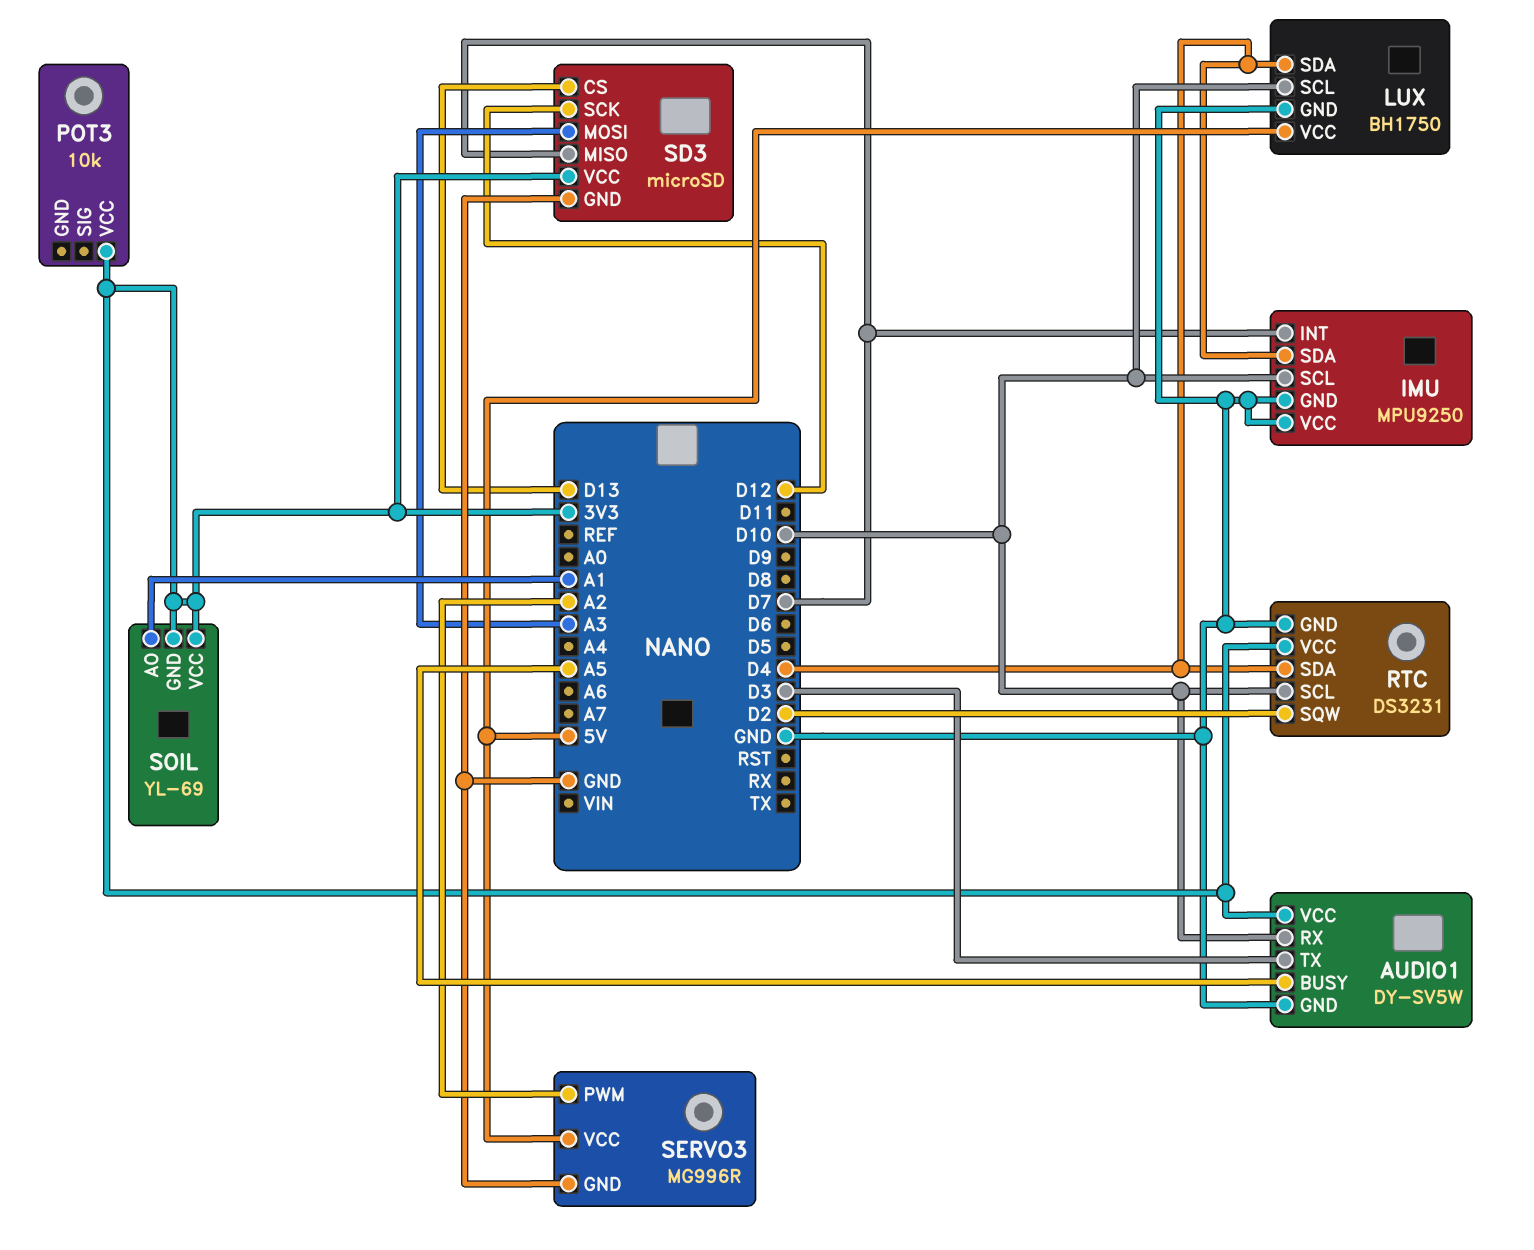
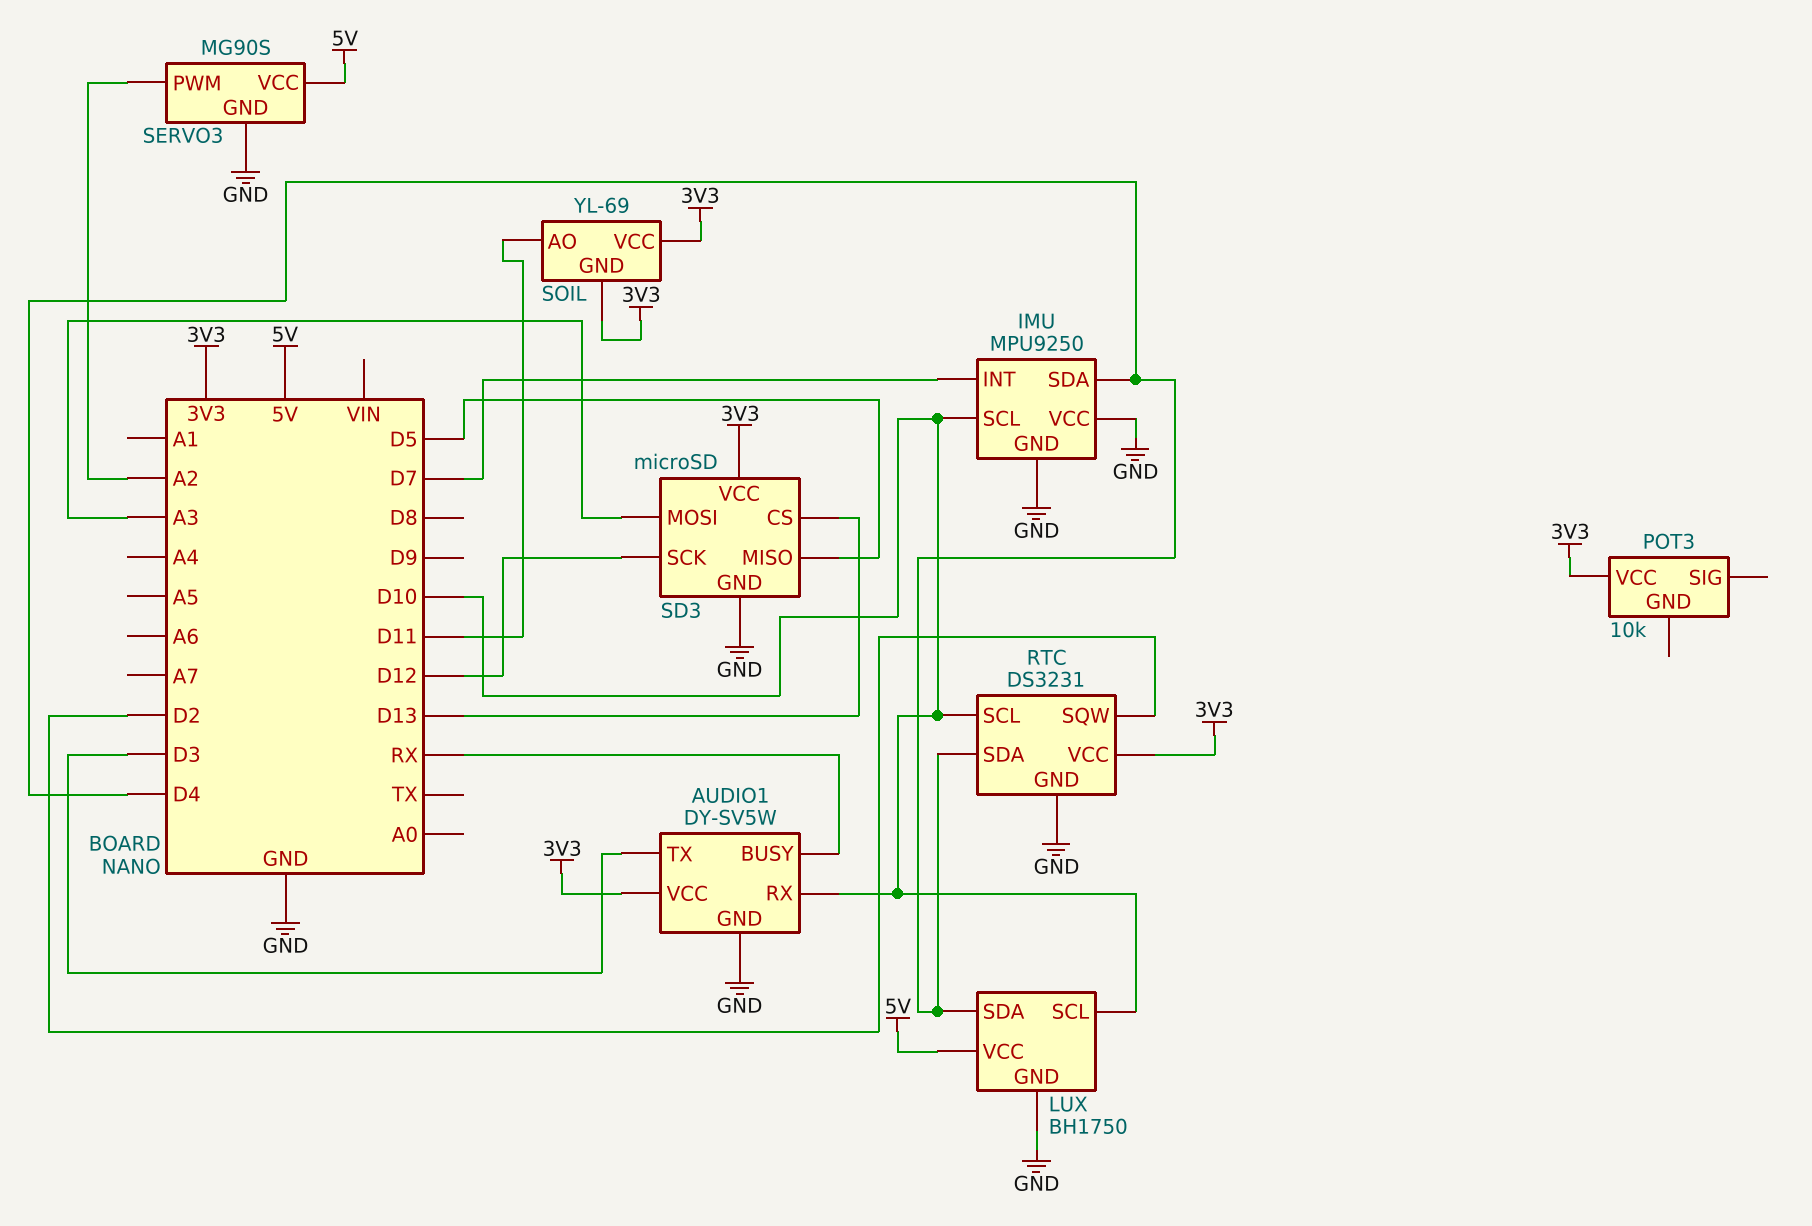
AUDIO1 pin BUSY: A5 -> RX
SD3 pin MISO: D7 -> D5
SERVO3: MG996R -> MG90S
SOIL pin AO: A1 -> D11

